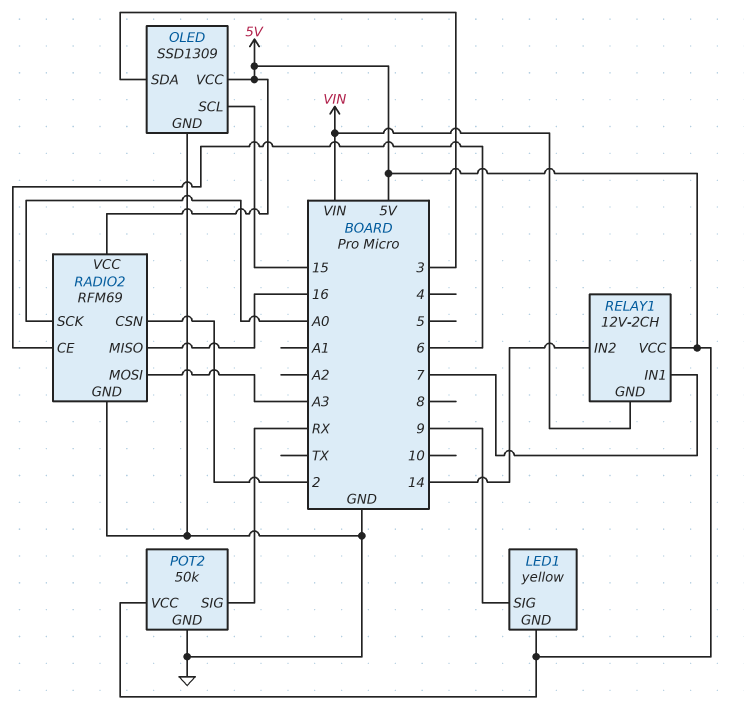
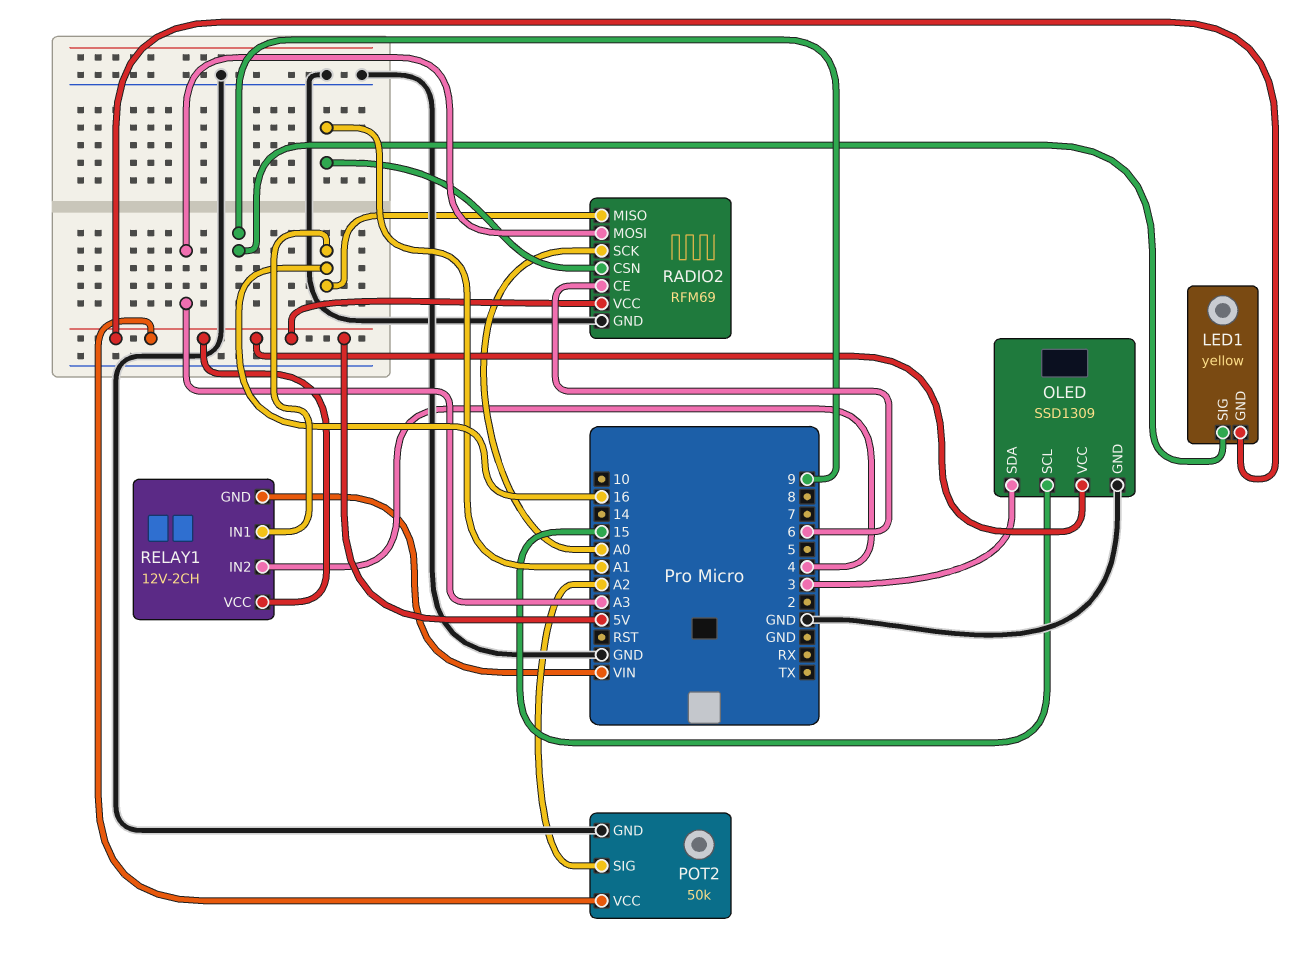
POT2 pin SIG: RX -> A2
RADIO2 pin CSN: 2 -> A1
RELAY1 pin IN1: 7 -> 16
RELAY1 pin IN2: 14 -> 4

